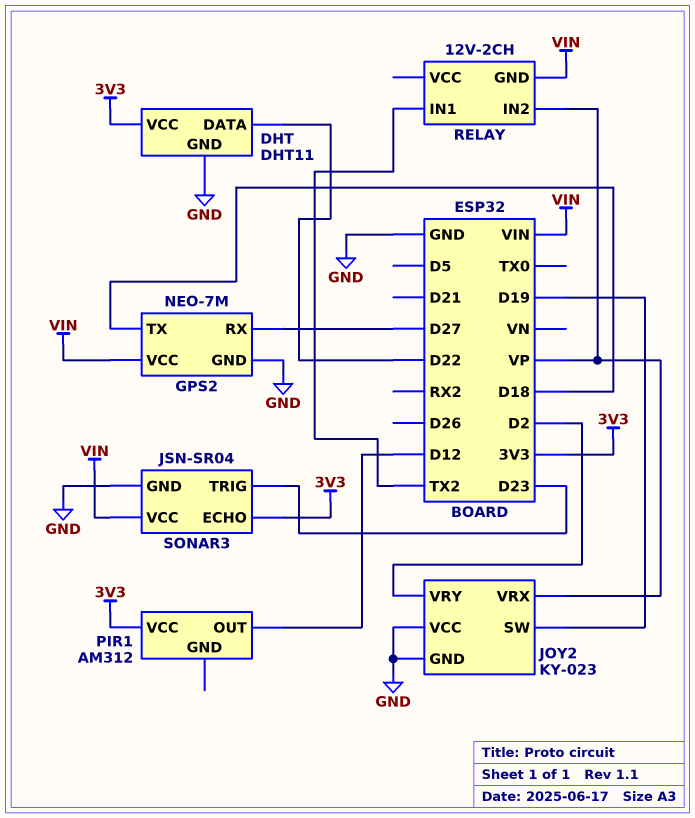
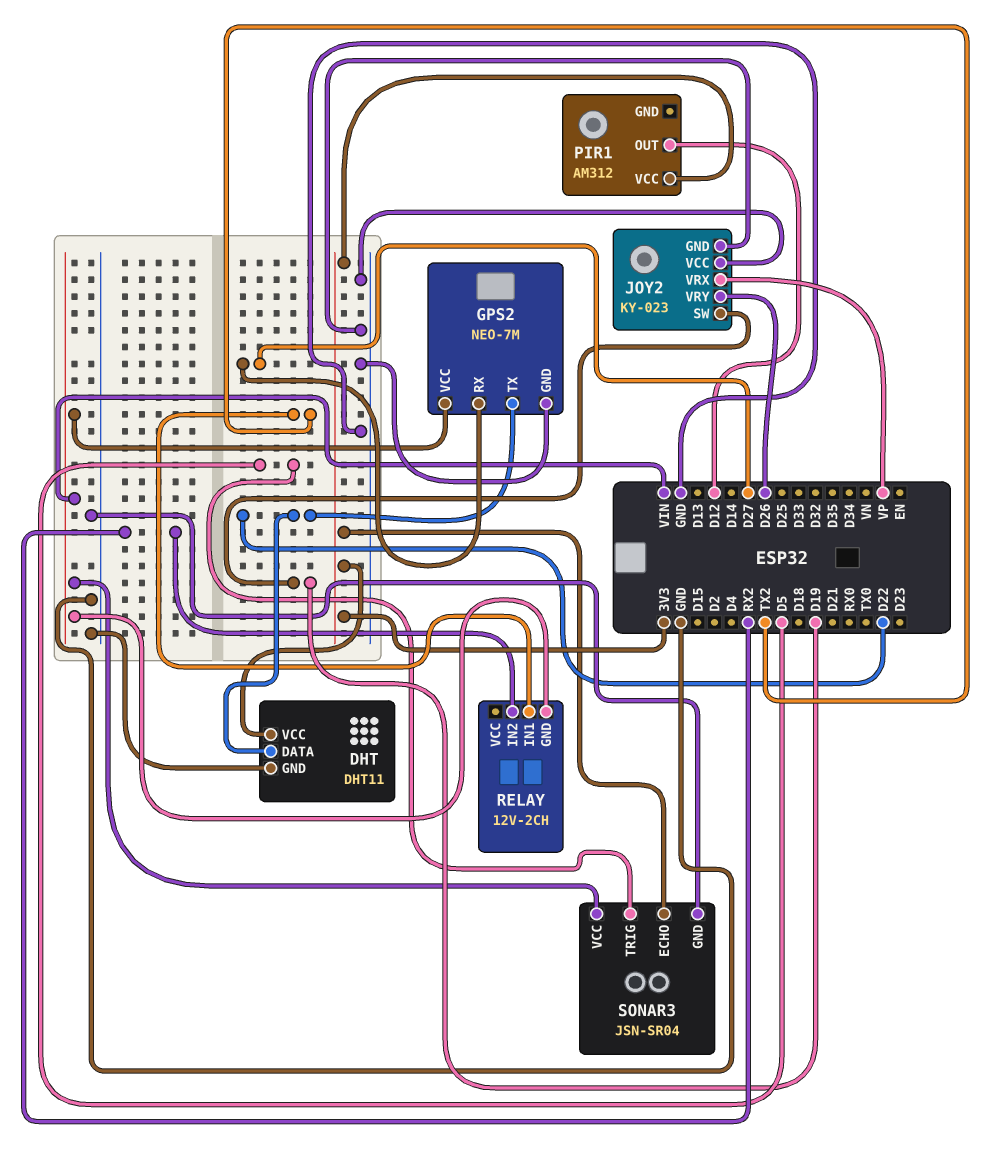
GPS2 pin TX: D18 -> D22
JOY2 pin VRY: D2 -> D26
RELAY pin IN2: VP -> RX2
SONAR3 pin TRIG: D23 -> D5

